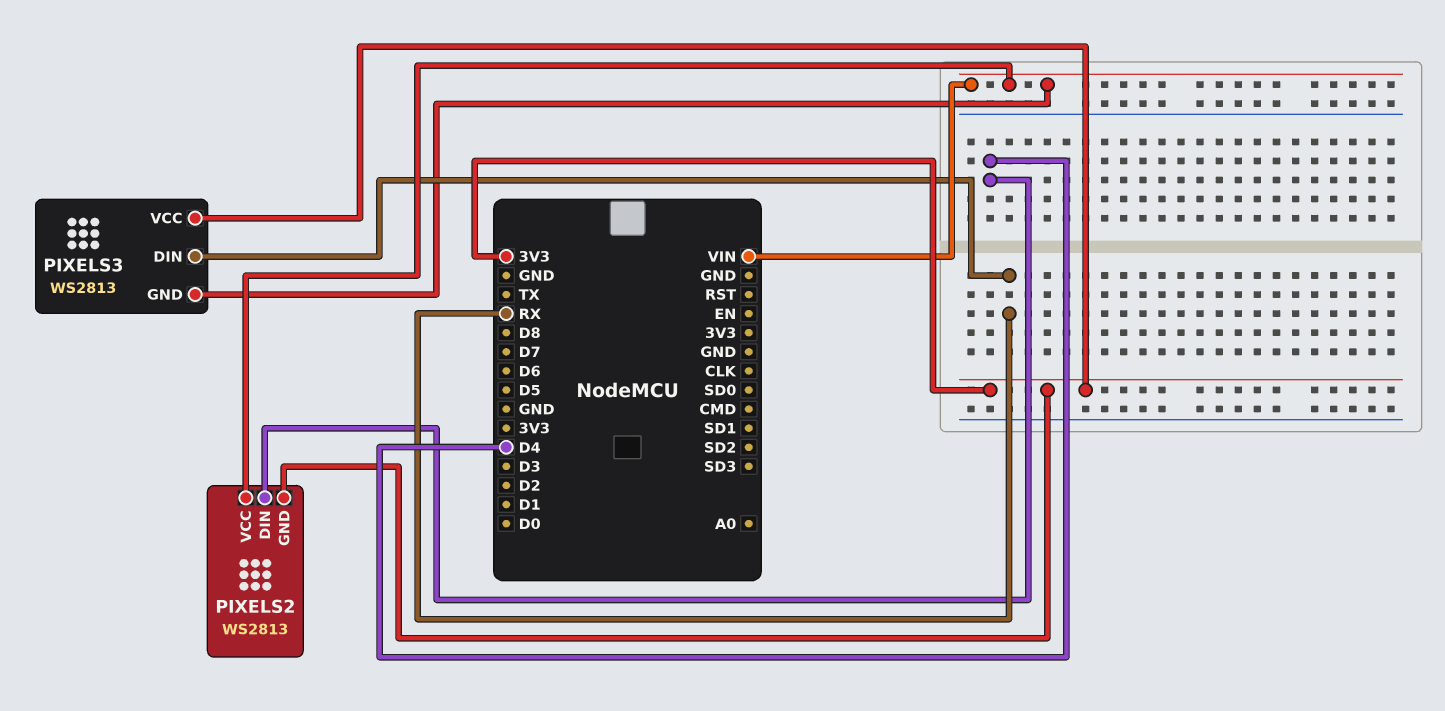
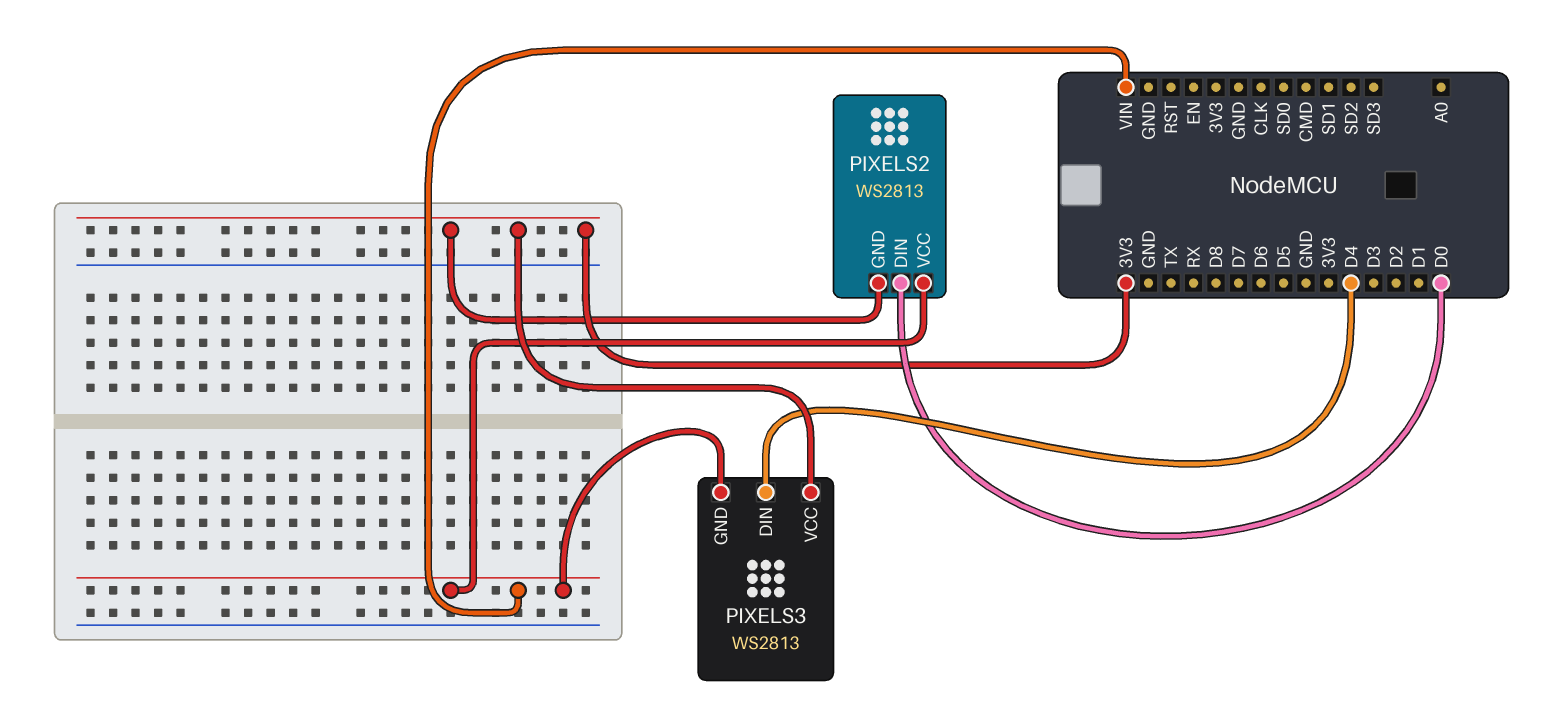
PIXELS2 pin DIN: D4 -> D0
PIXELS3 pin DIN: RX -> D4

